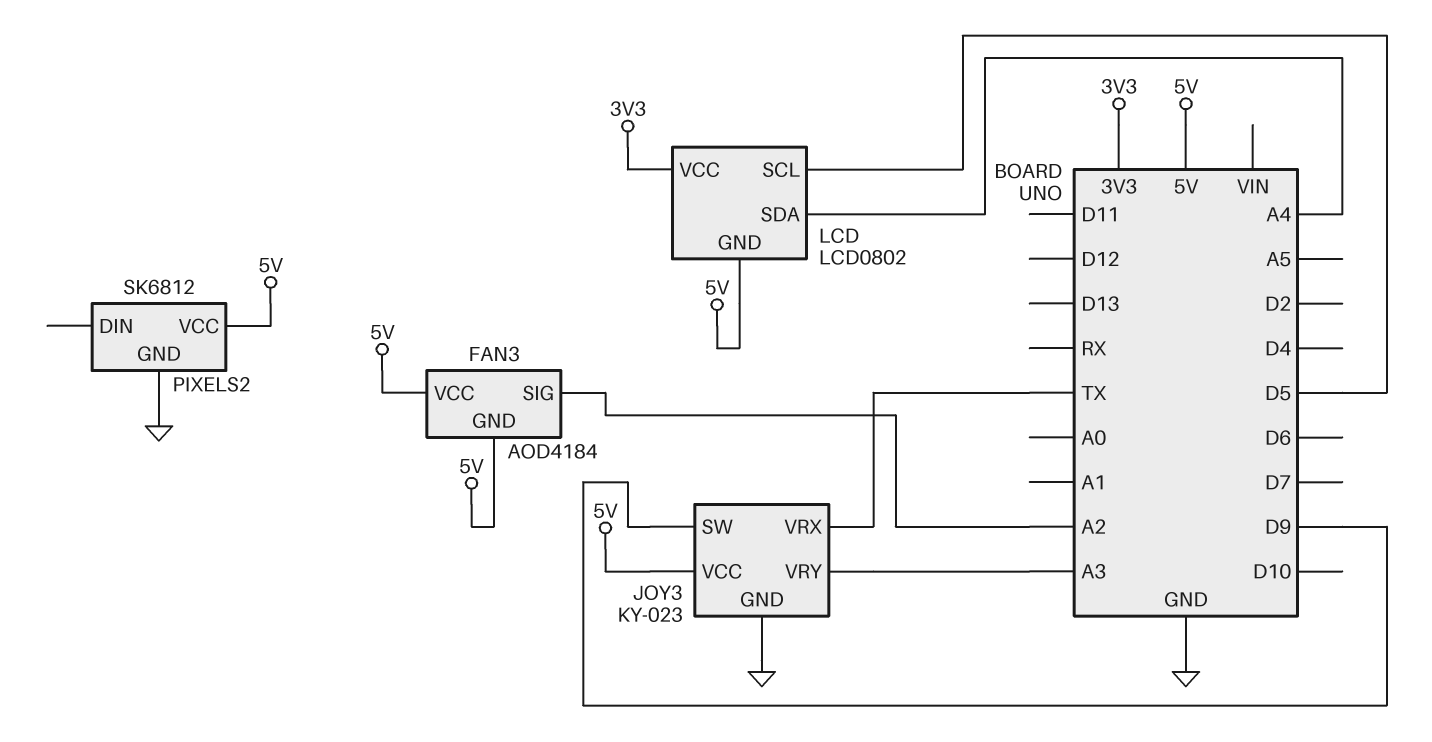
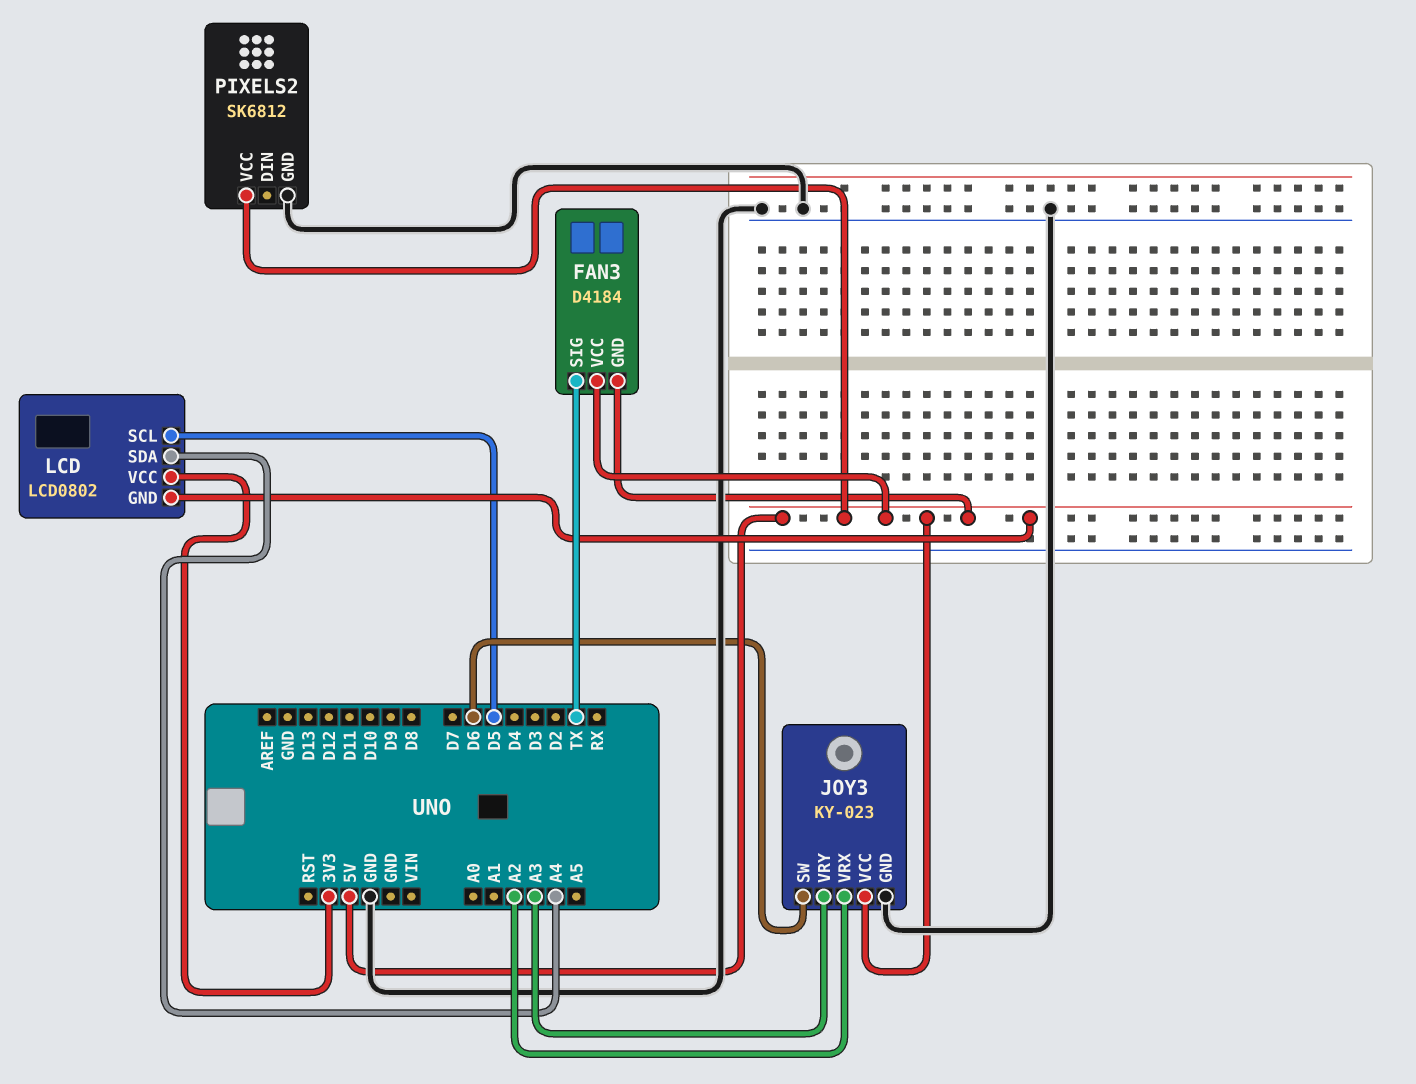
FAN3: AOD4184 -> D4184
FAN3 pin SIG: A2 -> TX
JOY3 pin SW: D9 -> D6
JOY3 pin VRX: TX -> A2

